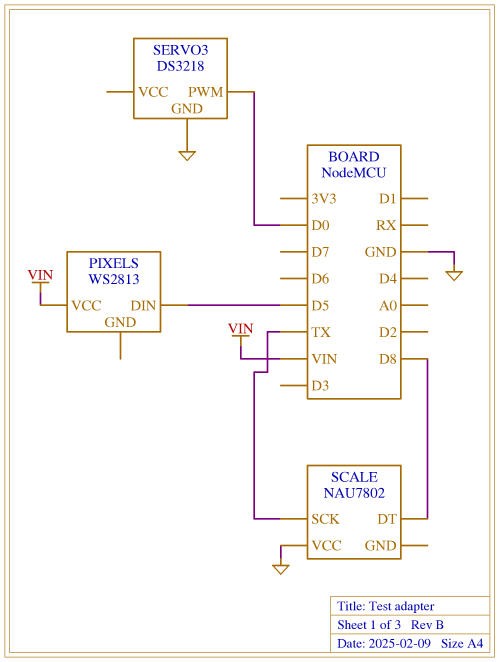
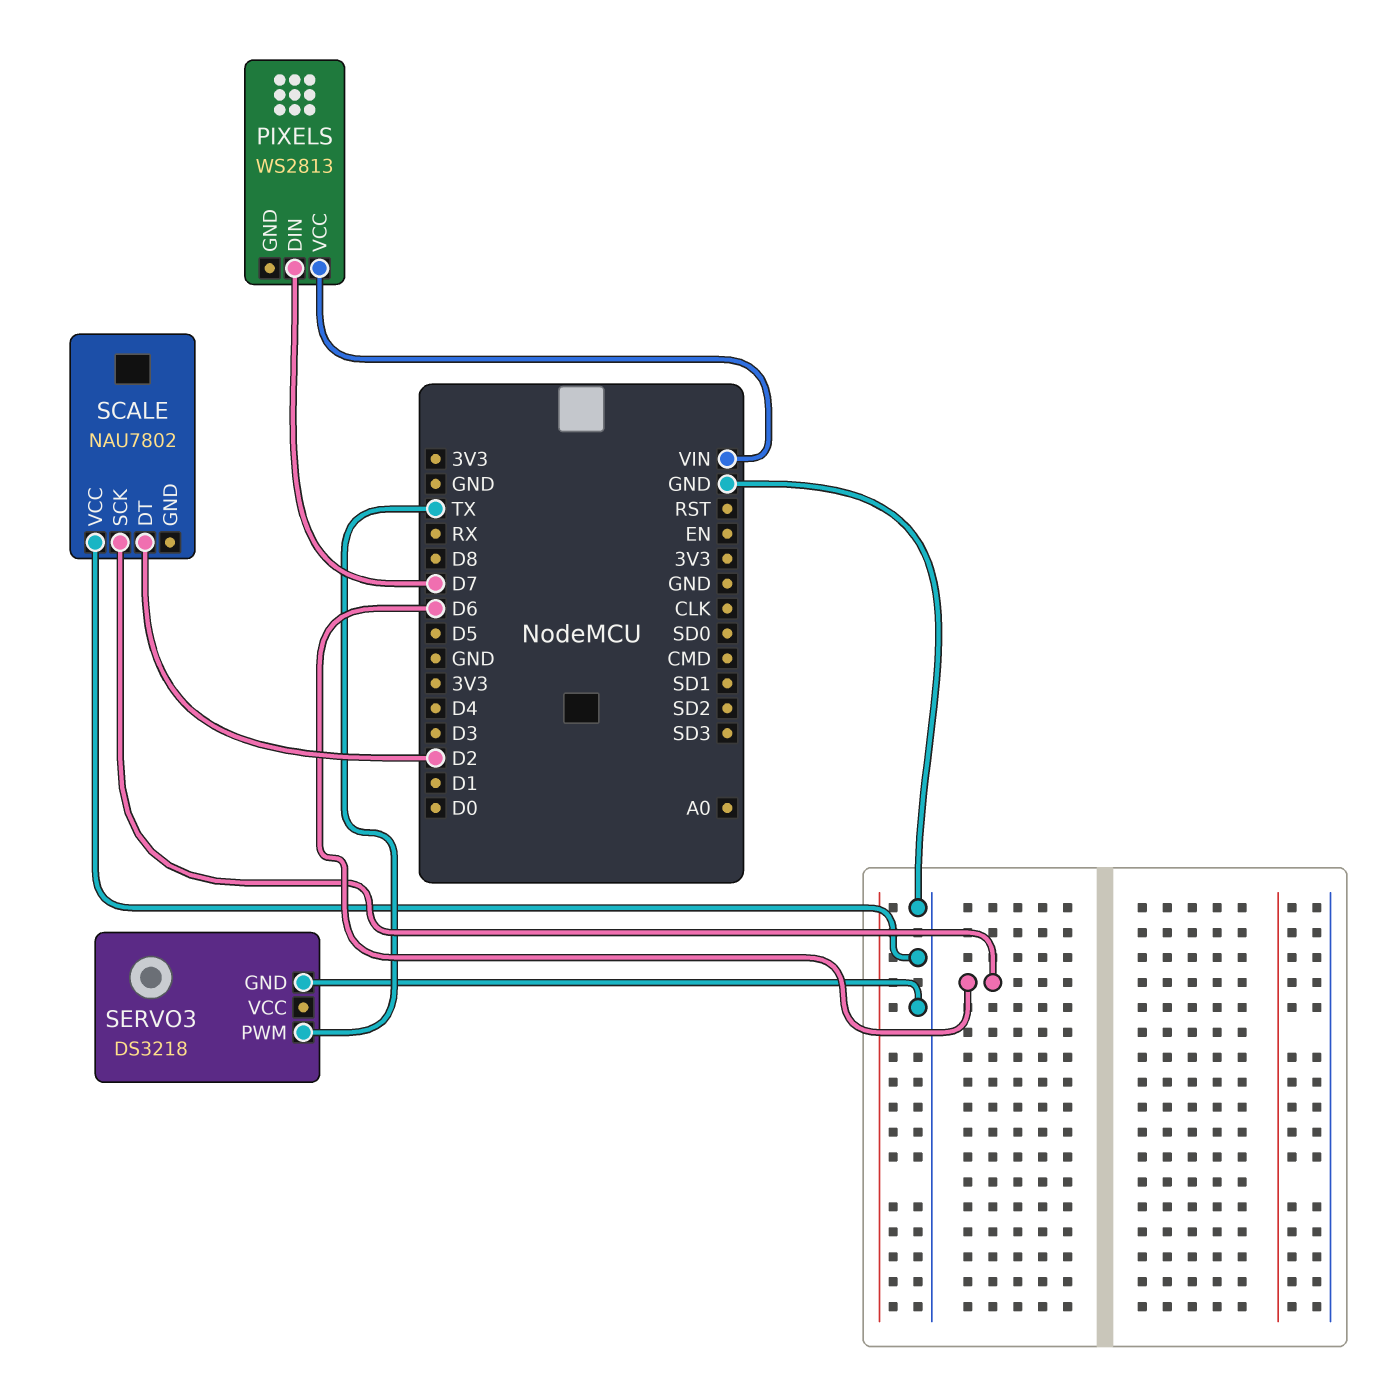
PIXELS pin DIN: D5 -> D7
SCALE pin DT: D8 -> D2
SCALE pin SCK: TX -> D6
SERVO3 pin PWM: D0 -> TX

